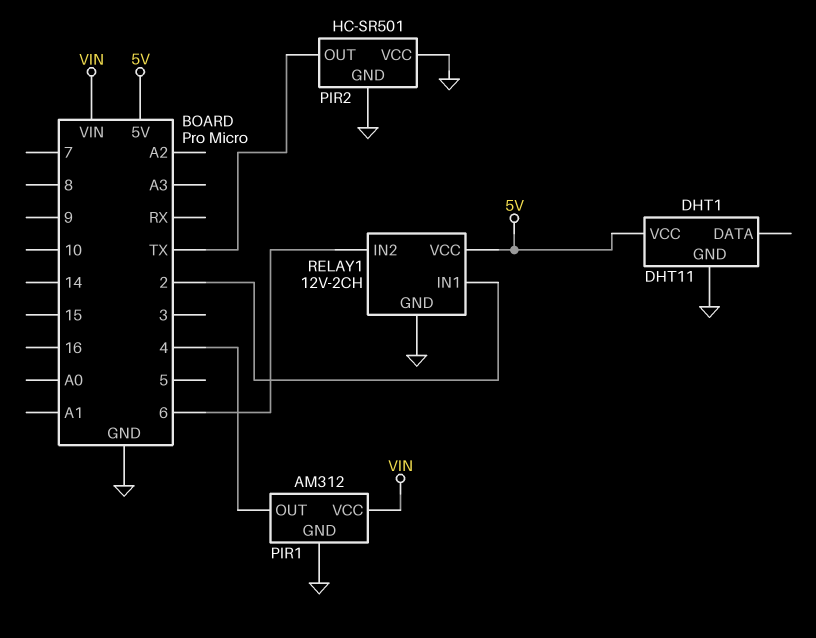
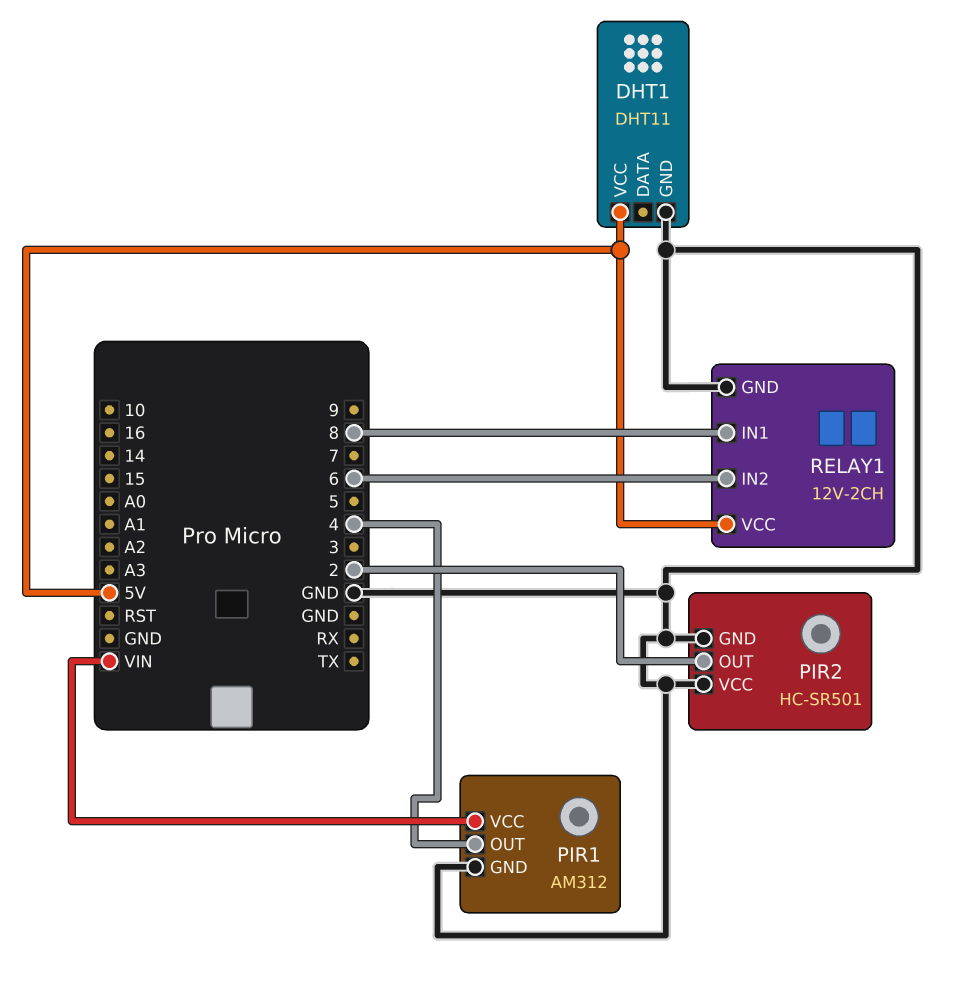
PIR2 pin OUT: TX -> 2
RELAY1 pin IN1: 2 -> 8

